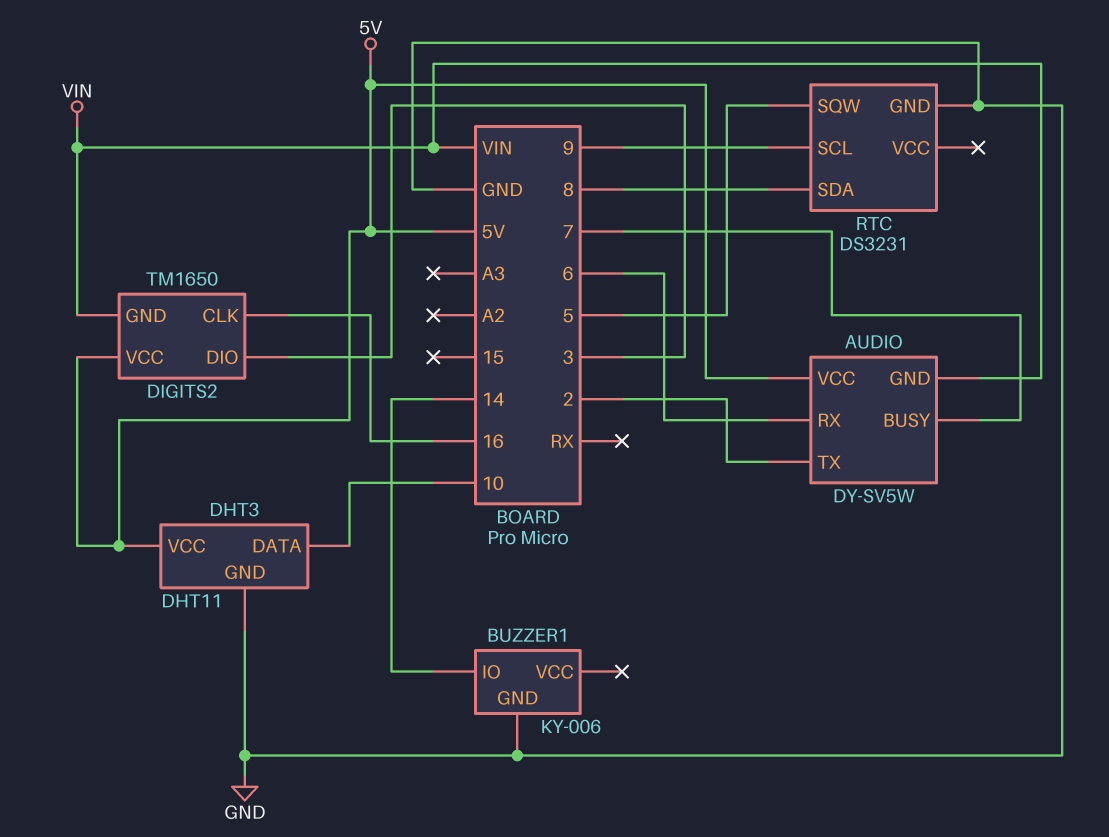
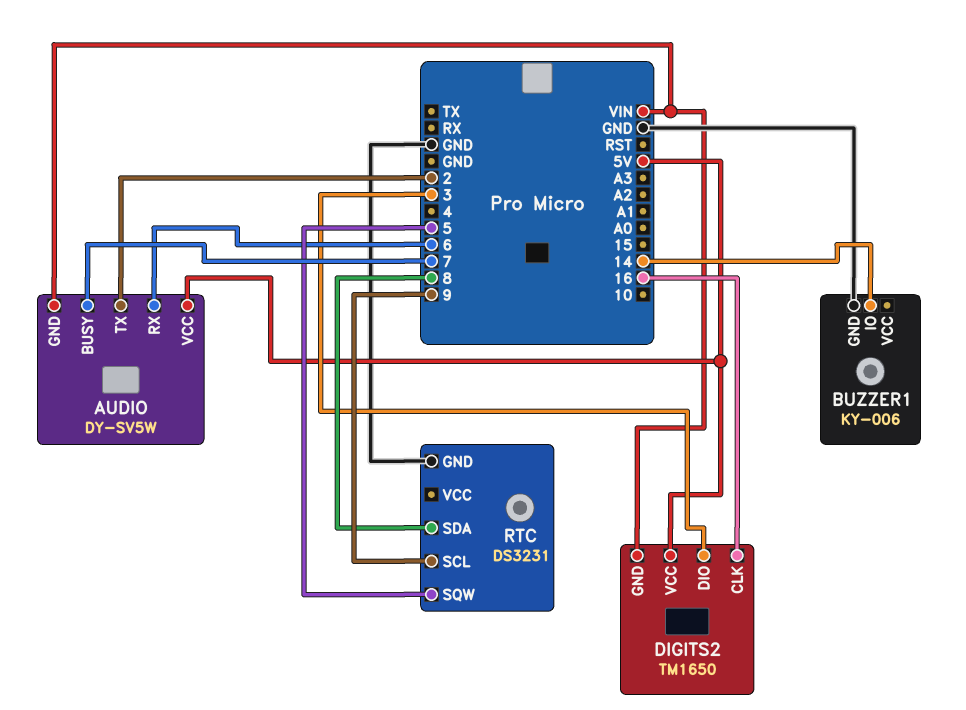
DHT3: DHT11 -> none
DHT3 pin DATA: 10 -> none
DHT3 pin GND: GND -> none
DHT3 pin VCC: 5V -> none

